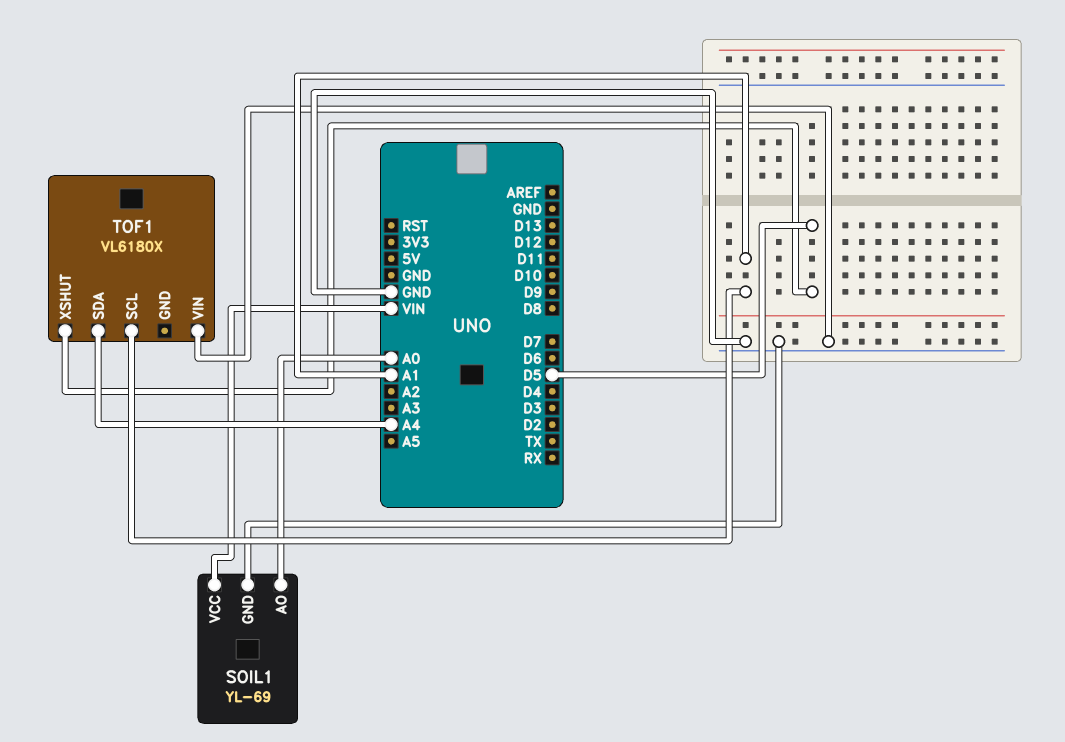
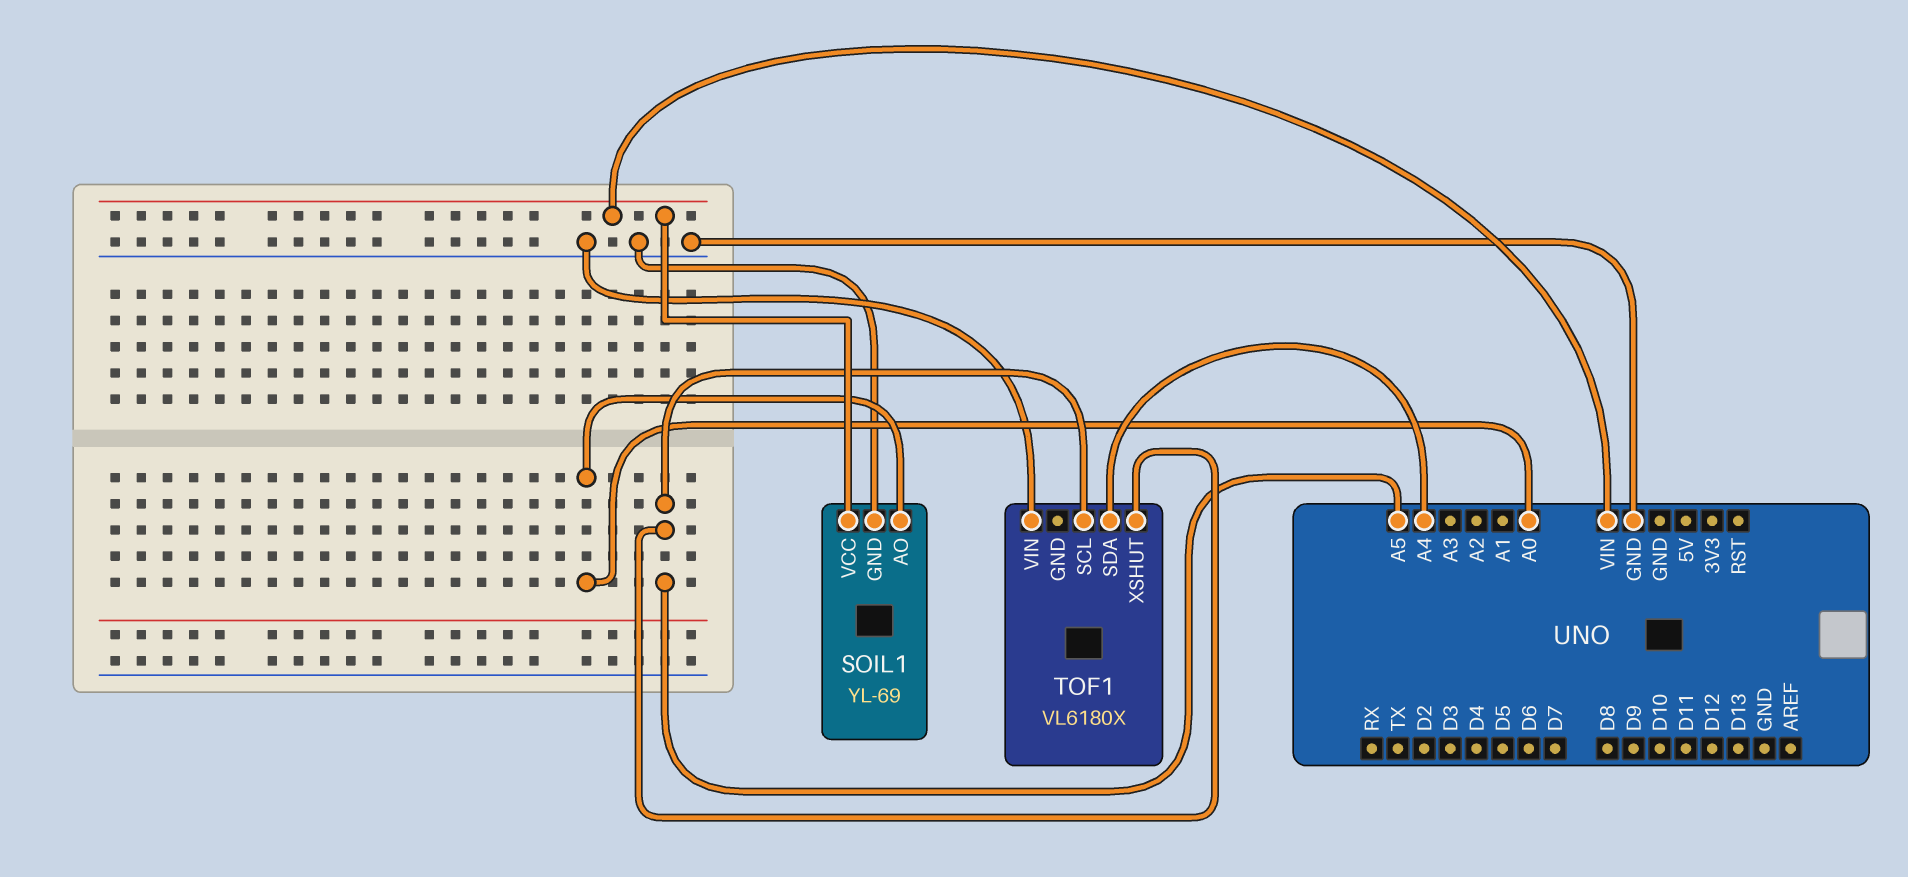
TOF1 pin SCL: A1 -> A5
TOF1 pin XSHUT: D5 -> A5

